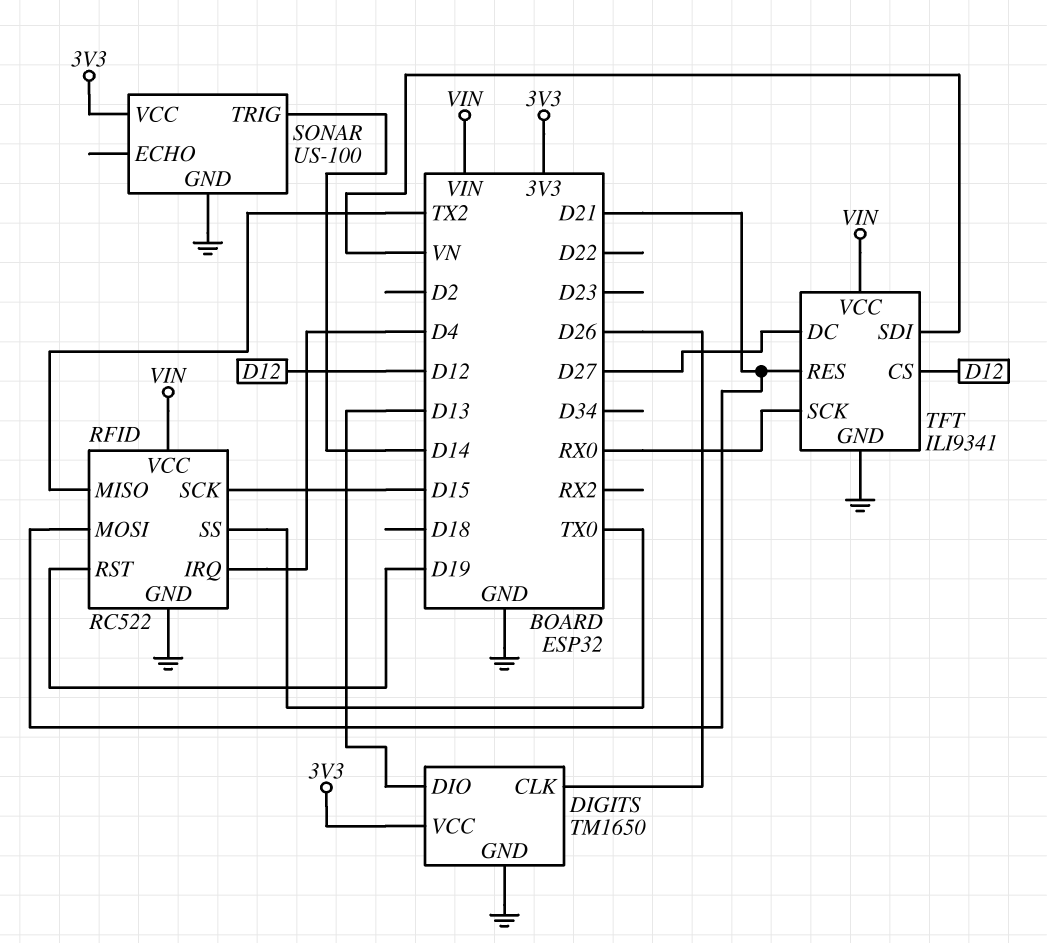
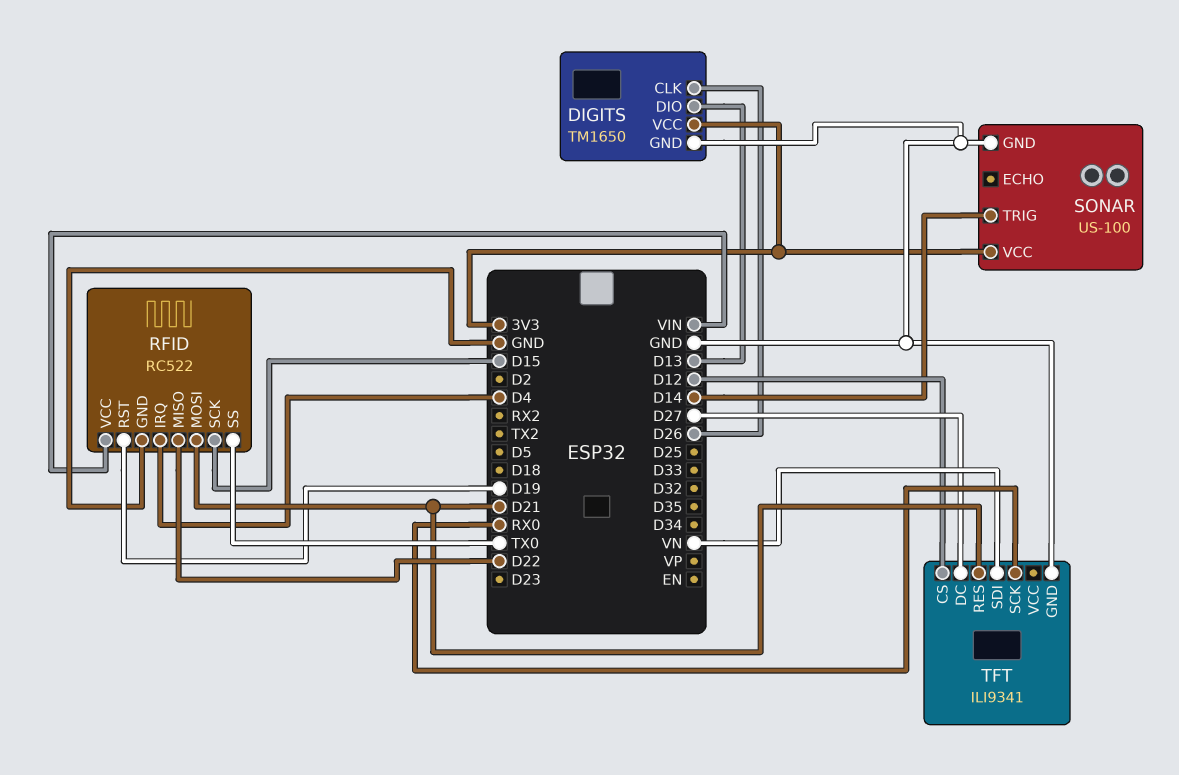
RFID pin MISO: TX2 -> D22
TFT pin VCC: VIN -> none

